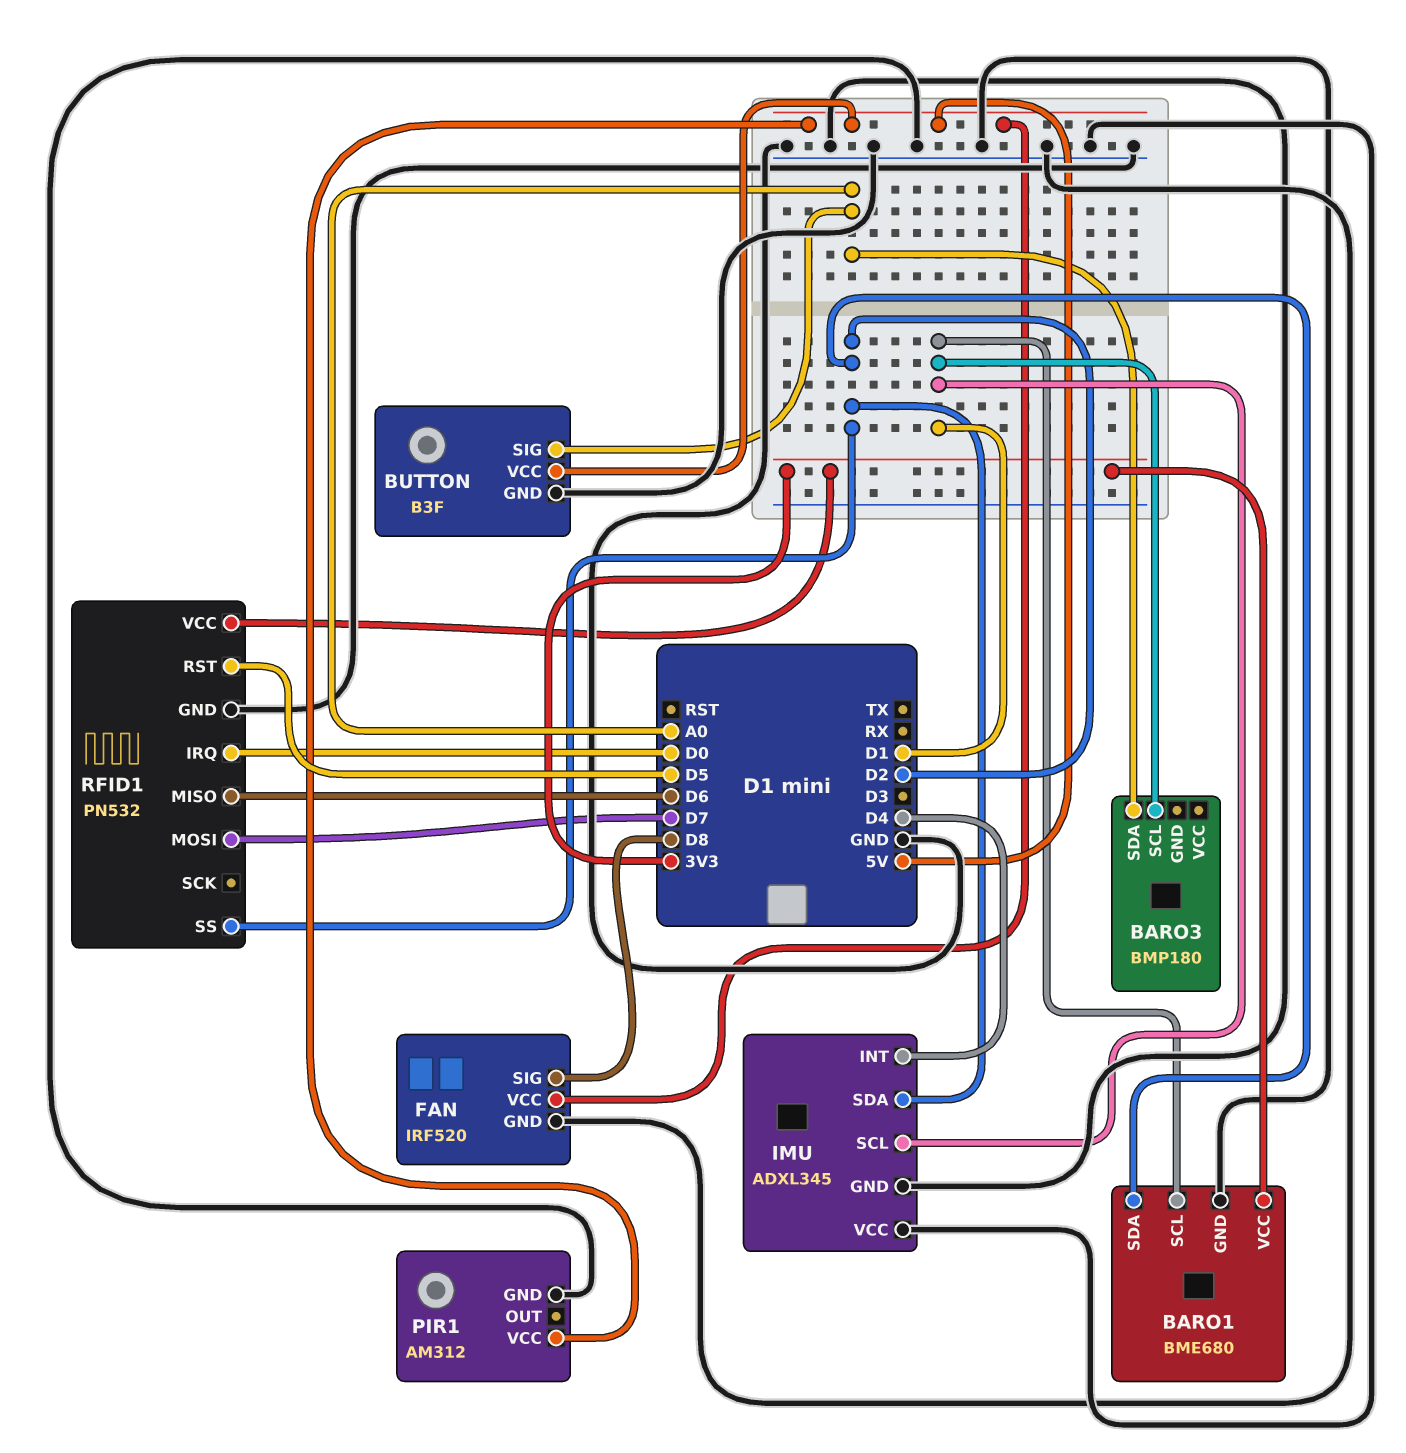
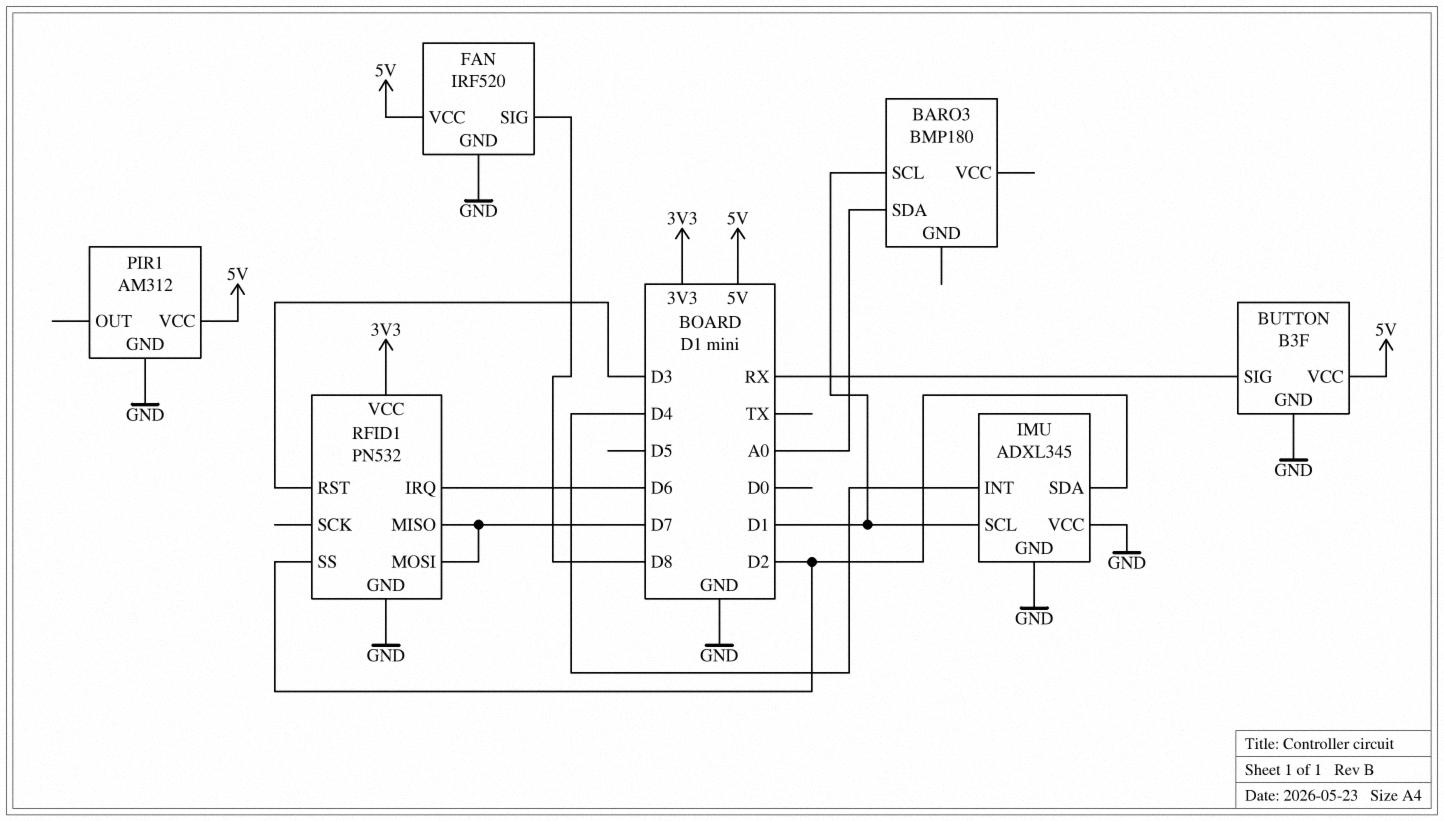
BARO1: BME680 -> none
BARO1 pin GND: GND -> none
BARO1 pin SCL: D1 -> none
BARO1 pin SDA: D2 -> none
BARO1 pin VCC: 3V3 -> none
BUTTON pin SIG: A0 -> RX
RFID1 pin IRQ: D0 -> D6
RFID1 pin MISO: D6 -> D7
RFID1 pin RST: D5 -> D3

